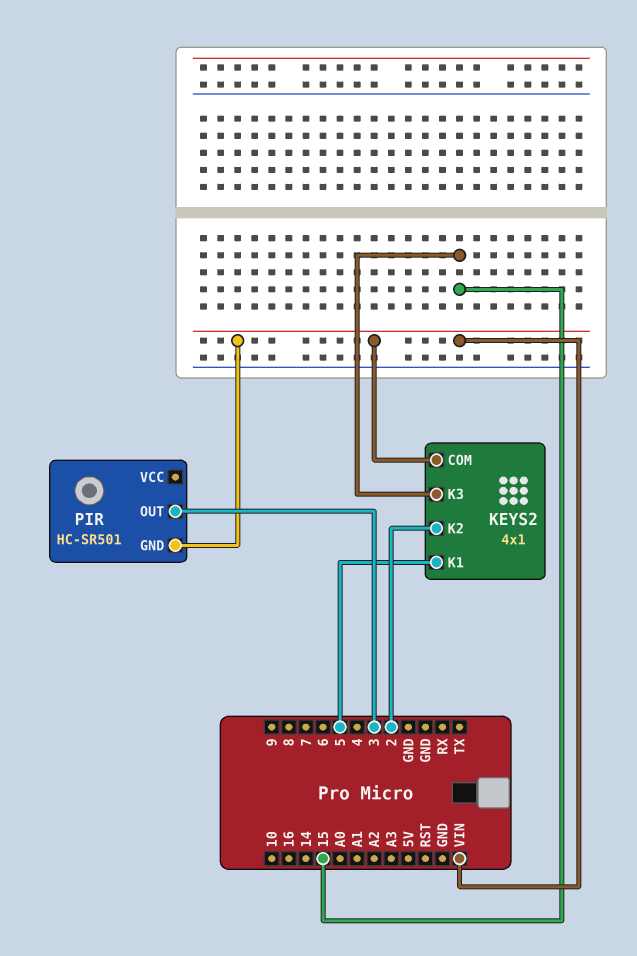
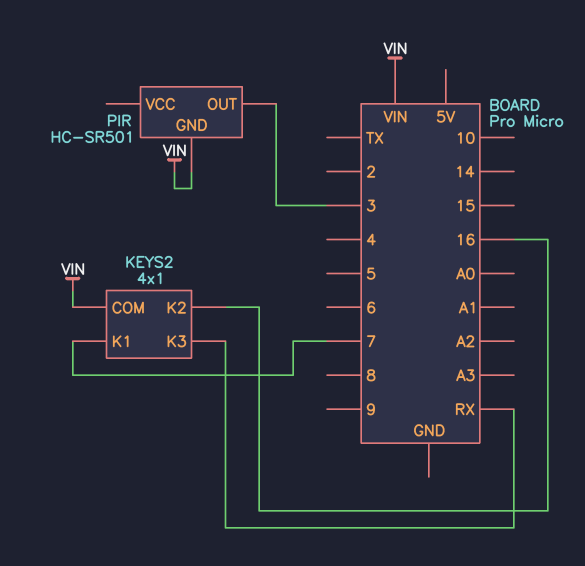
KEYS2 pin K1: 5 -> 7
KEYS2 pin K2: 2 -> 16
KEYS2 pin K3: 15 -> RX

